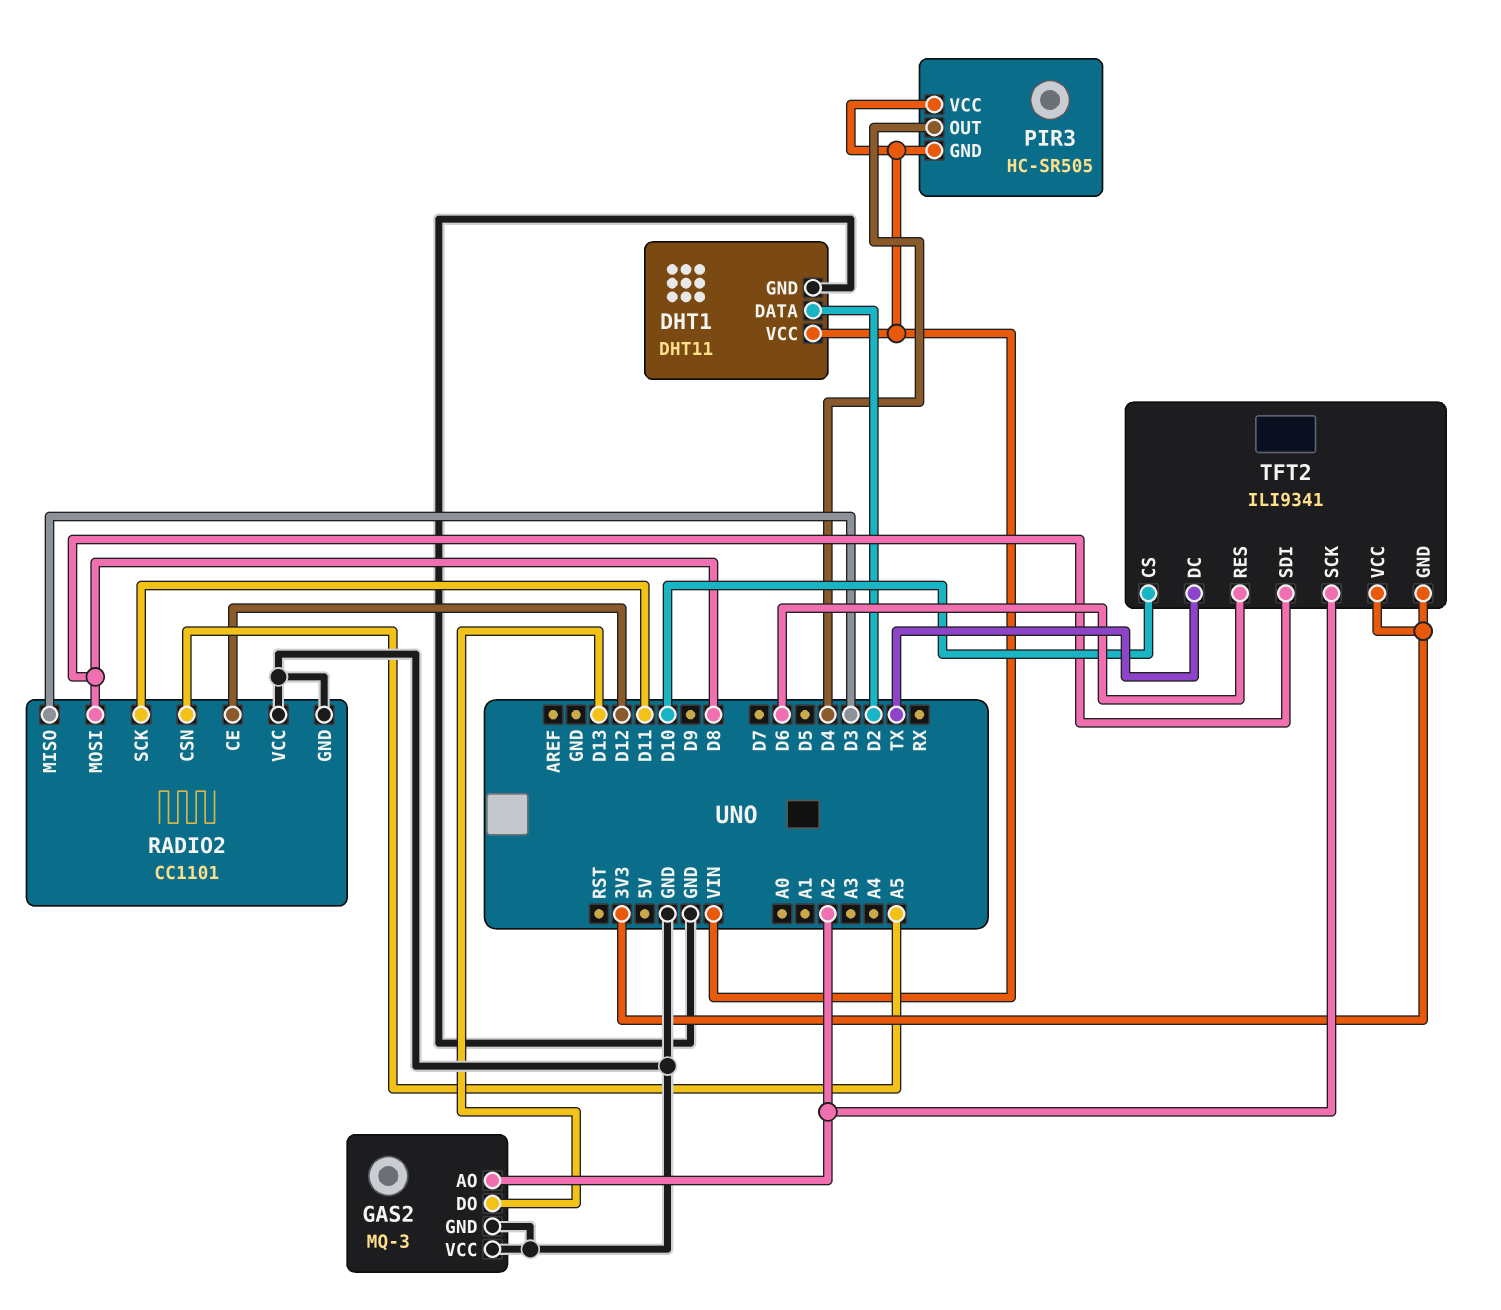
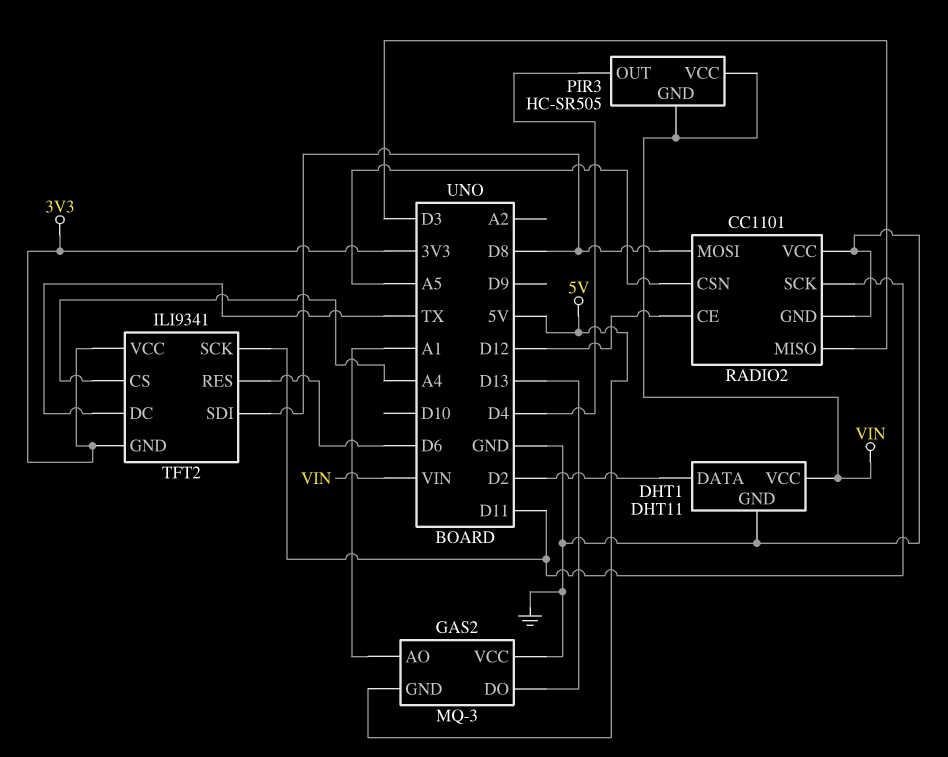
GAS2 pin AO: A2 -> A1
GAS2 pin GND: GND -> 5V
TFT2 pin CS: D10 -> A4
TFT2 pin SCK: A2 -> D11

